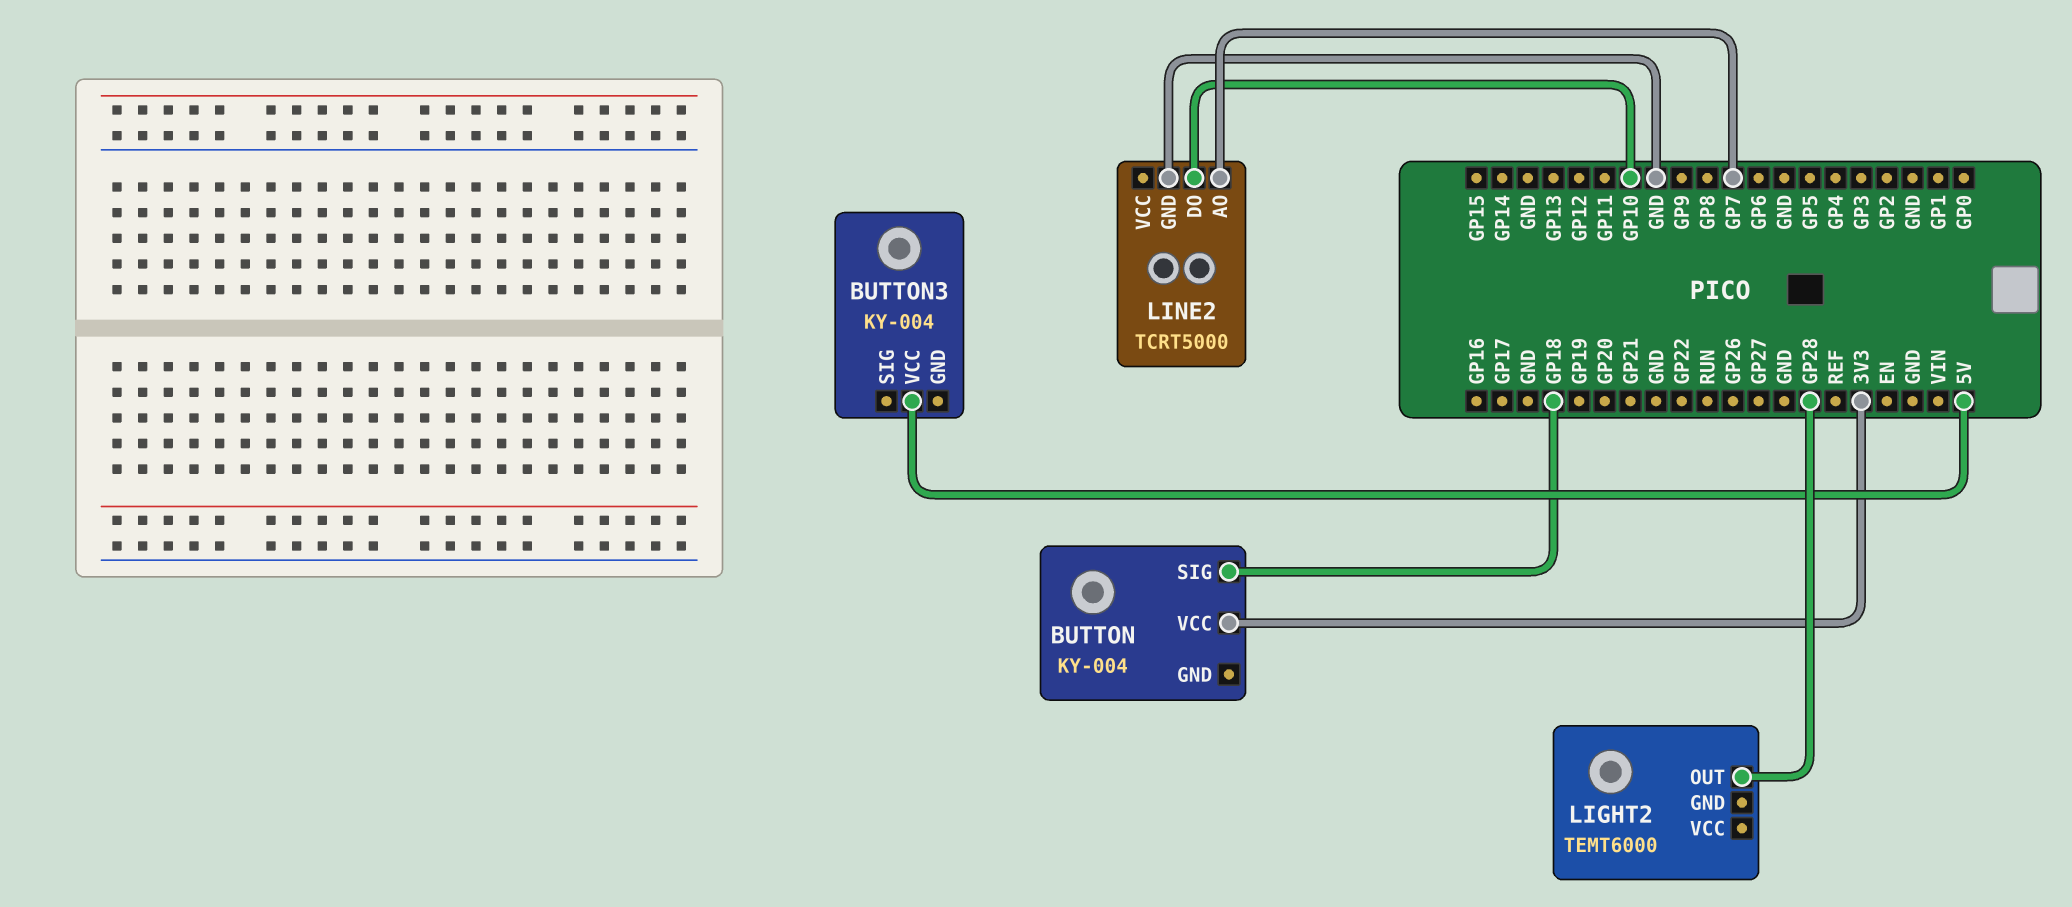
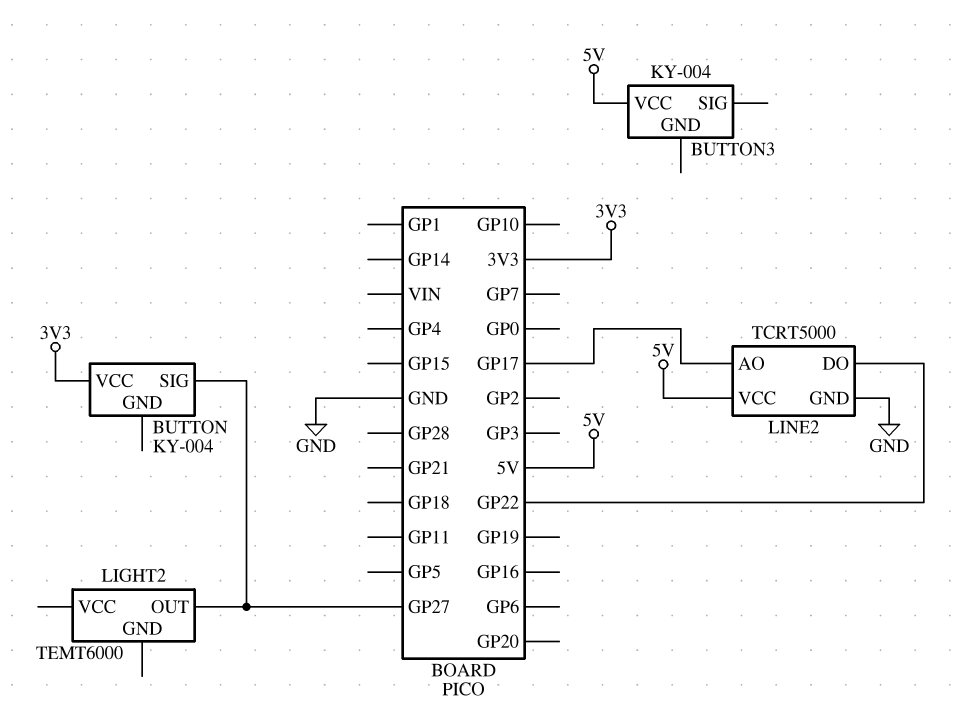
BUTTON pin SIG: GP18 -> GP27
LIGHT2 pin OUT: GP28 -> GP27
LINE2 pin AO: GP7 -> GP17
LINE2 pin DO: GP10 -> GP22
LINE2 pin VCC: none -> 5V

